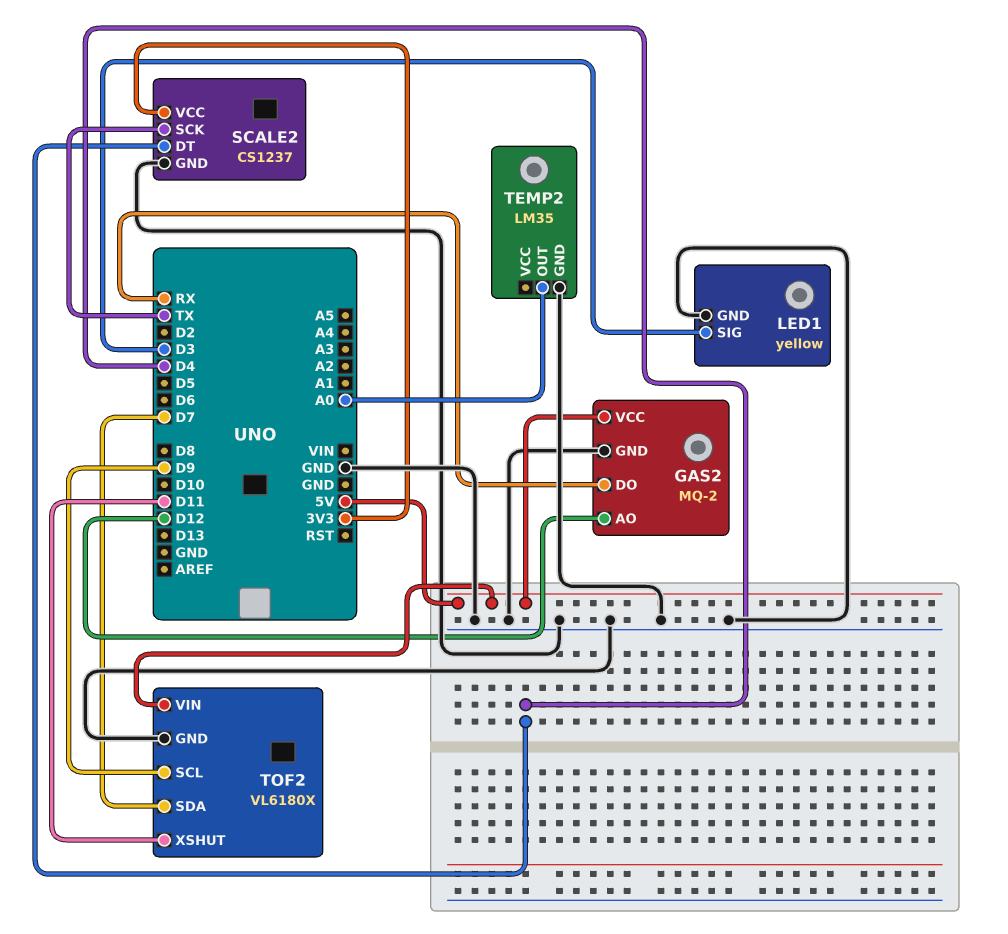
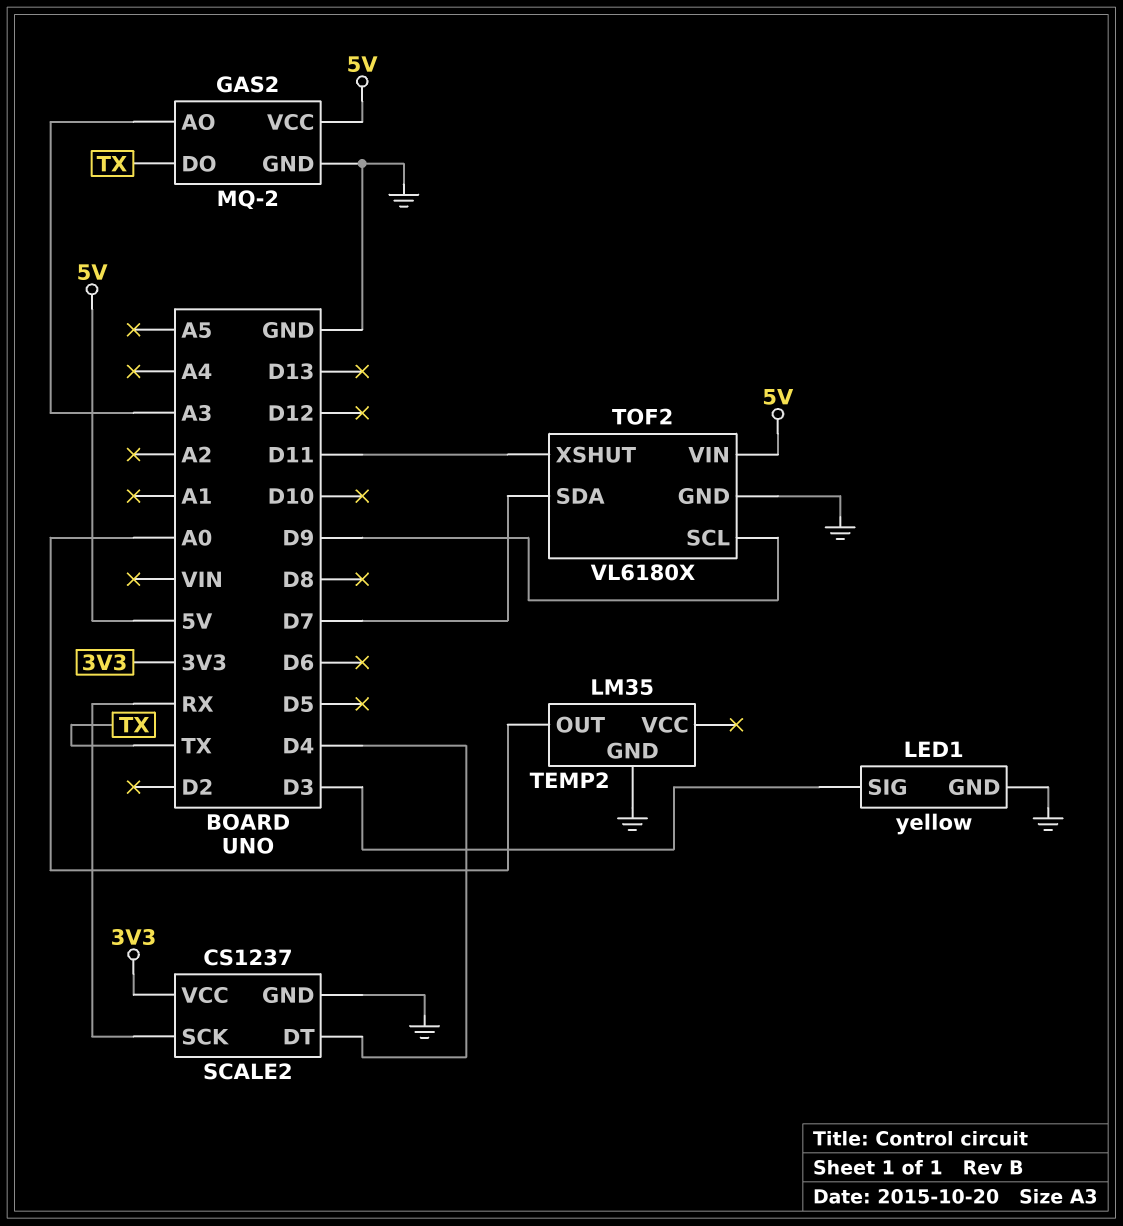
GAS2 pin AO: D12 -> A3
GAS2 pin DO: RX -> TX
SCALE2 pin SCK: TX -> RX

